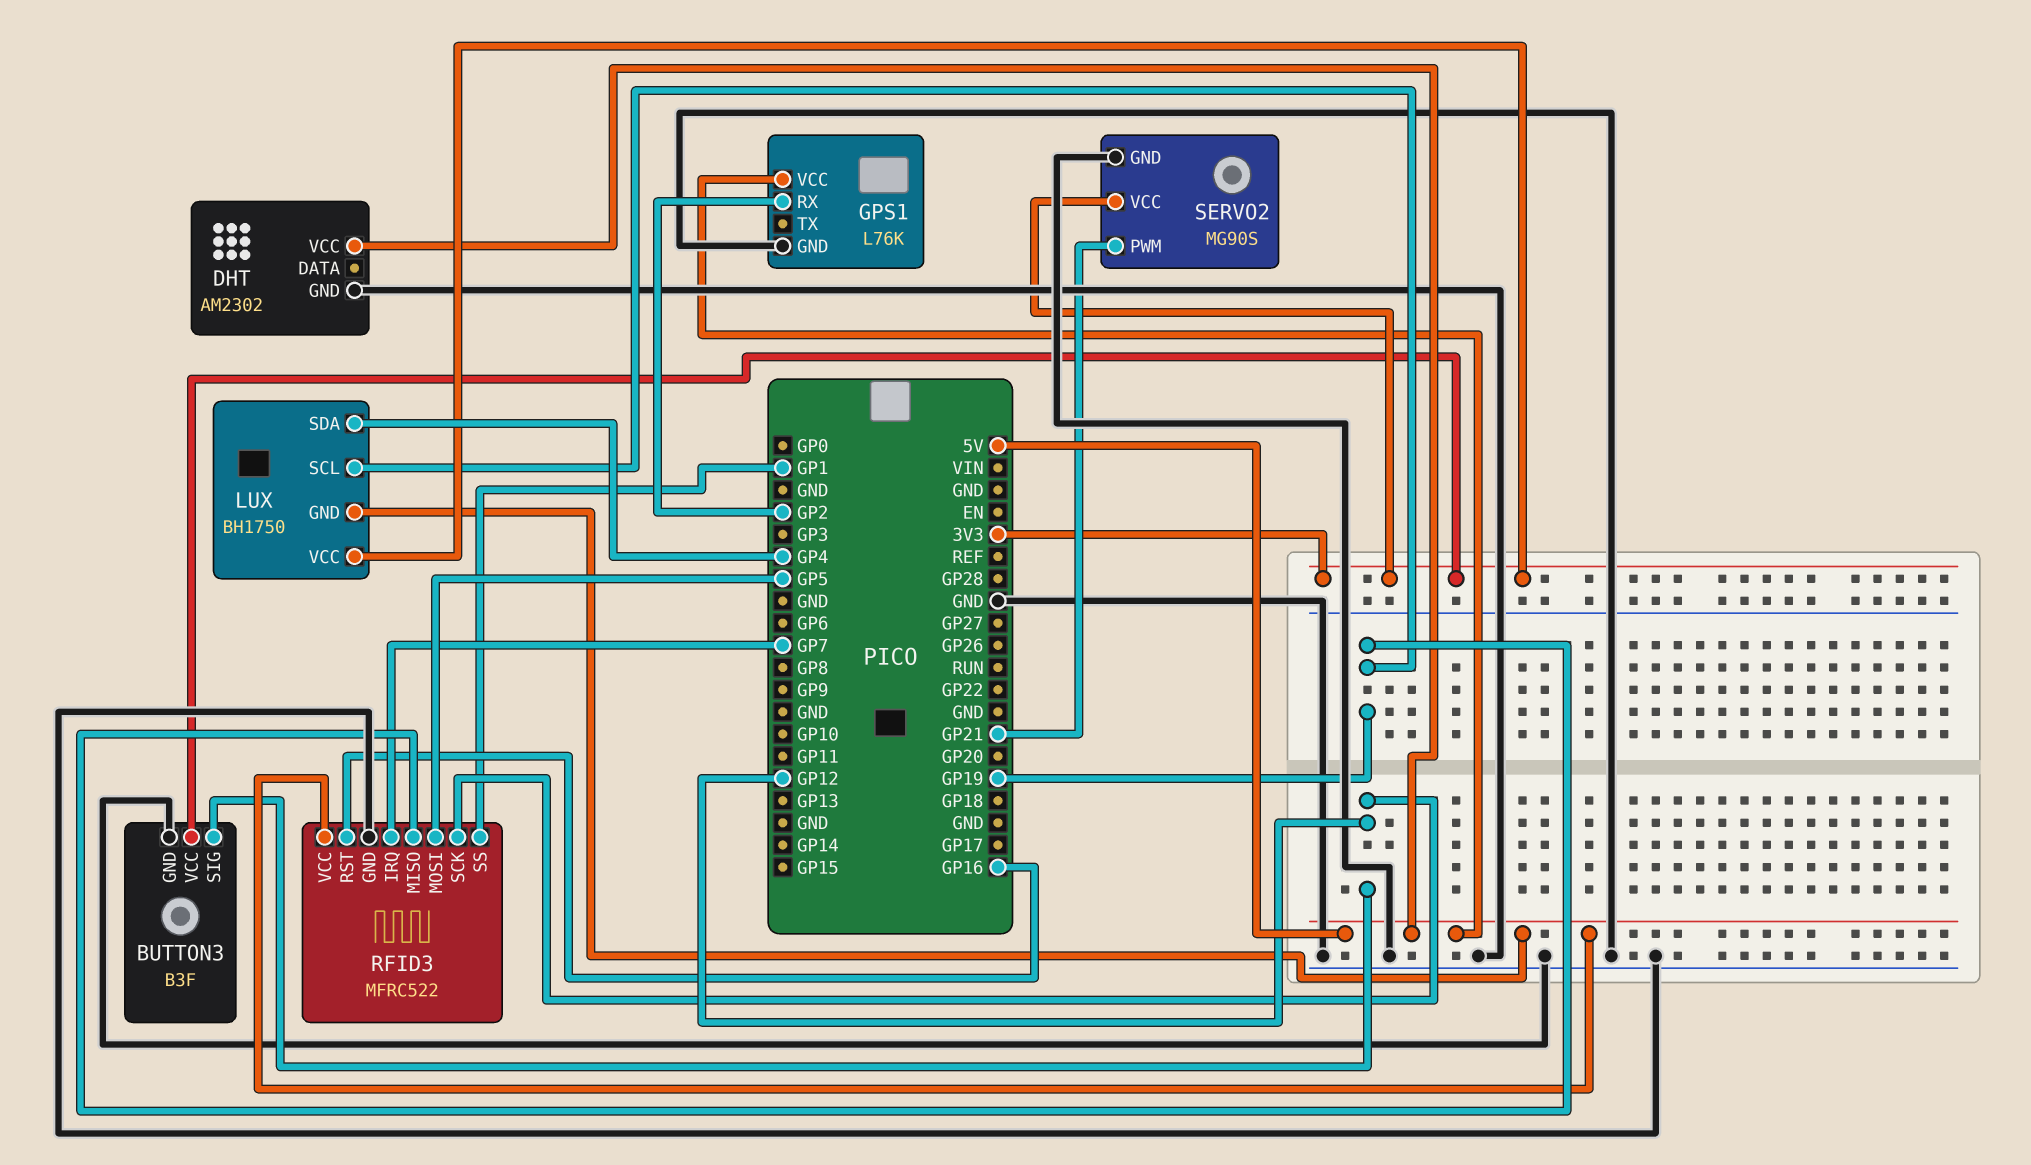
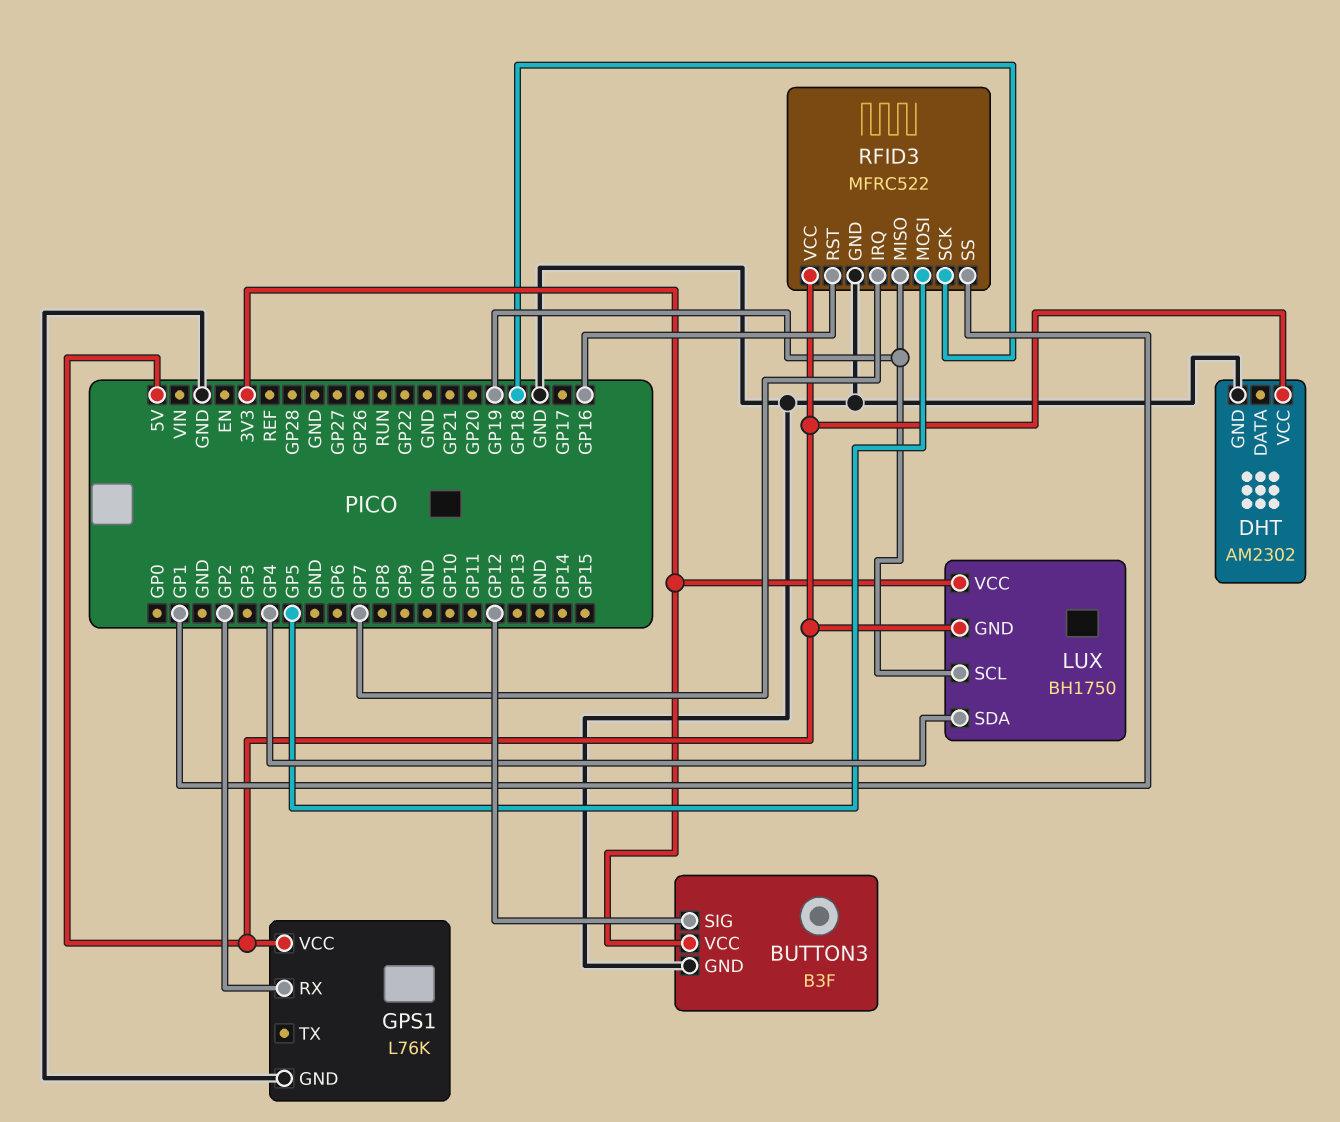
RFID3 pin SCK: GP12 -> GP18
SERVO2: MG90S -> none
SERVO2 pin GND: GND -> none
SERVO2 pin PWM: GP21 -> none
SERVO2 pin VCC: 3V3 -> none

